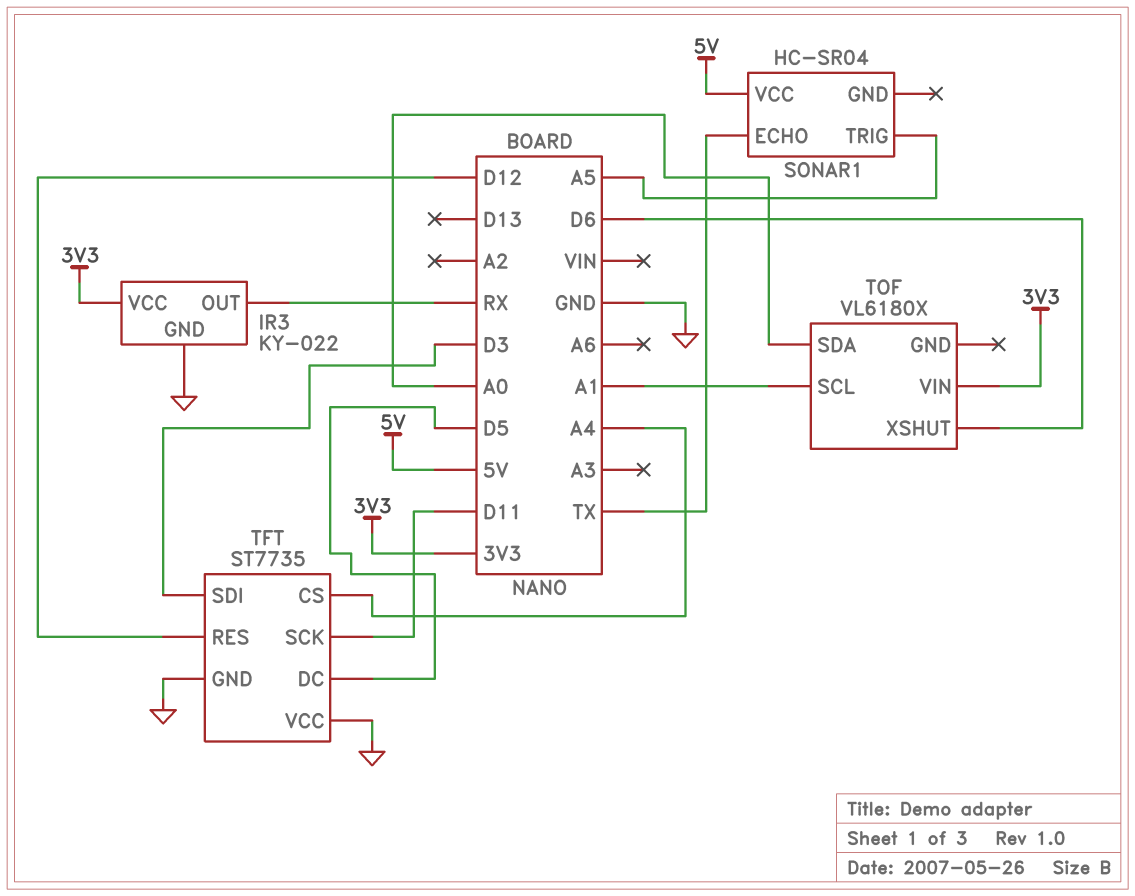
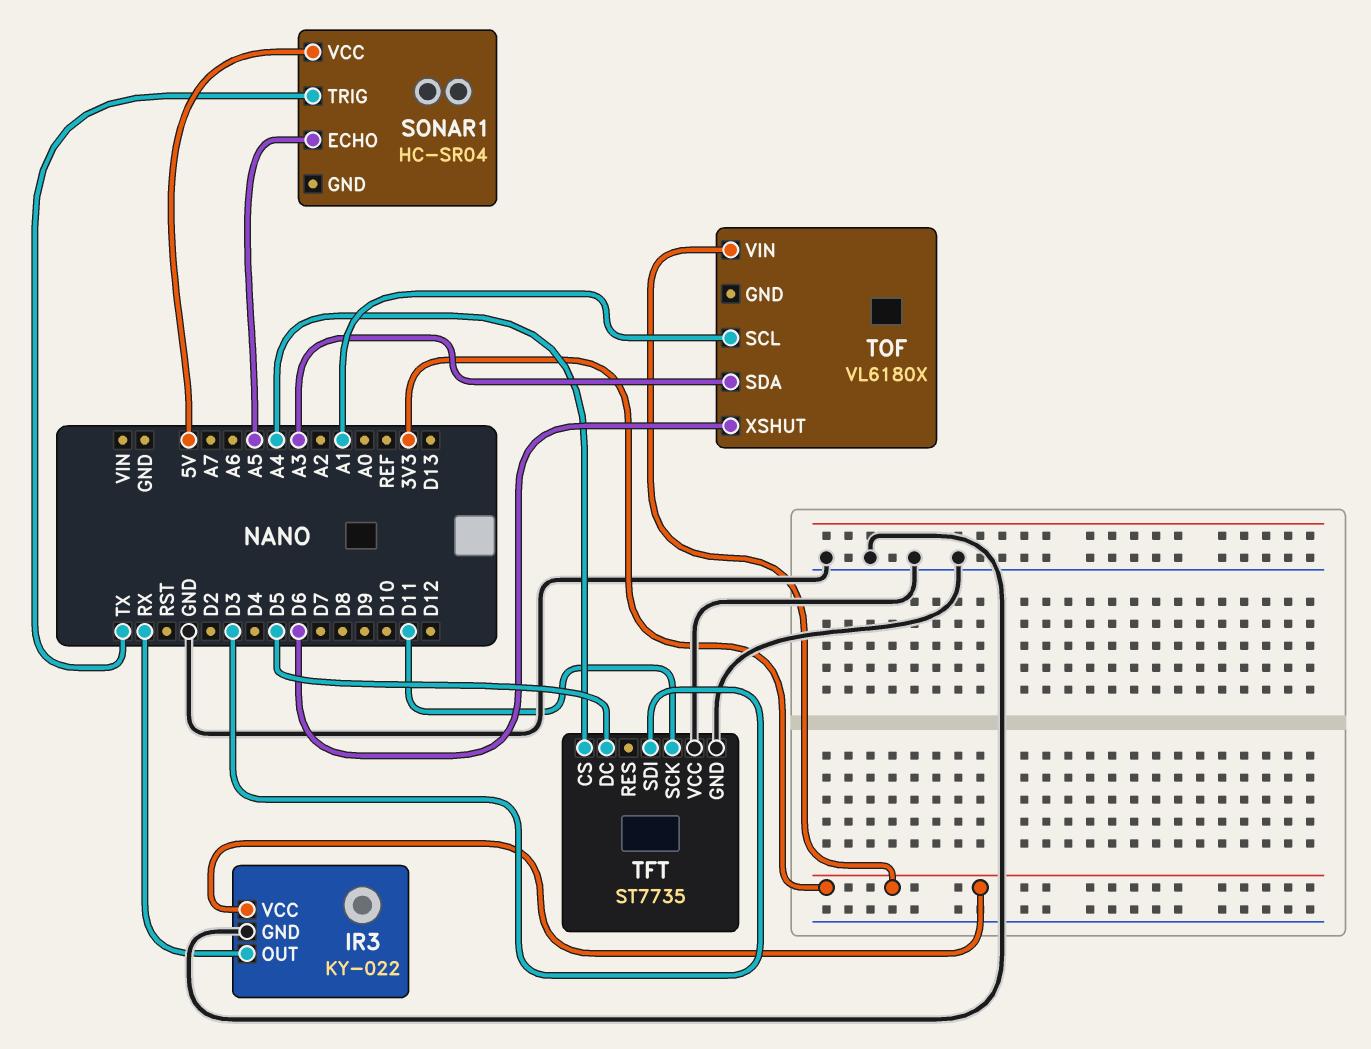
SONAR1 pin ECHO: TX -> A5
SONAR1 pin TRIG: A5 -> TX
TFT pin RES: D12 -> none
TOF pin SDA: A0 -> A3

